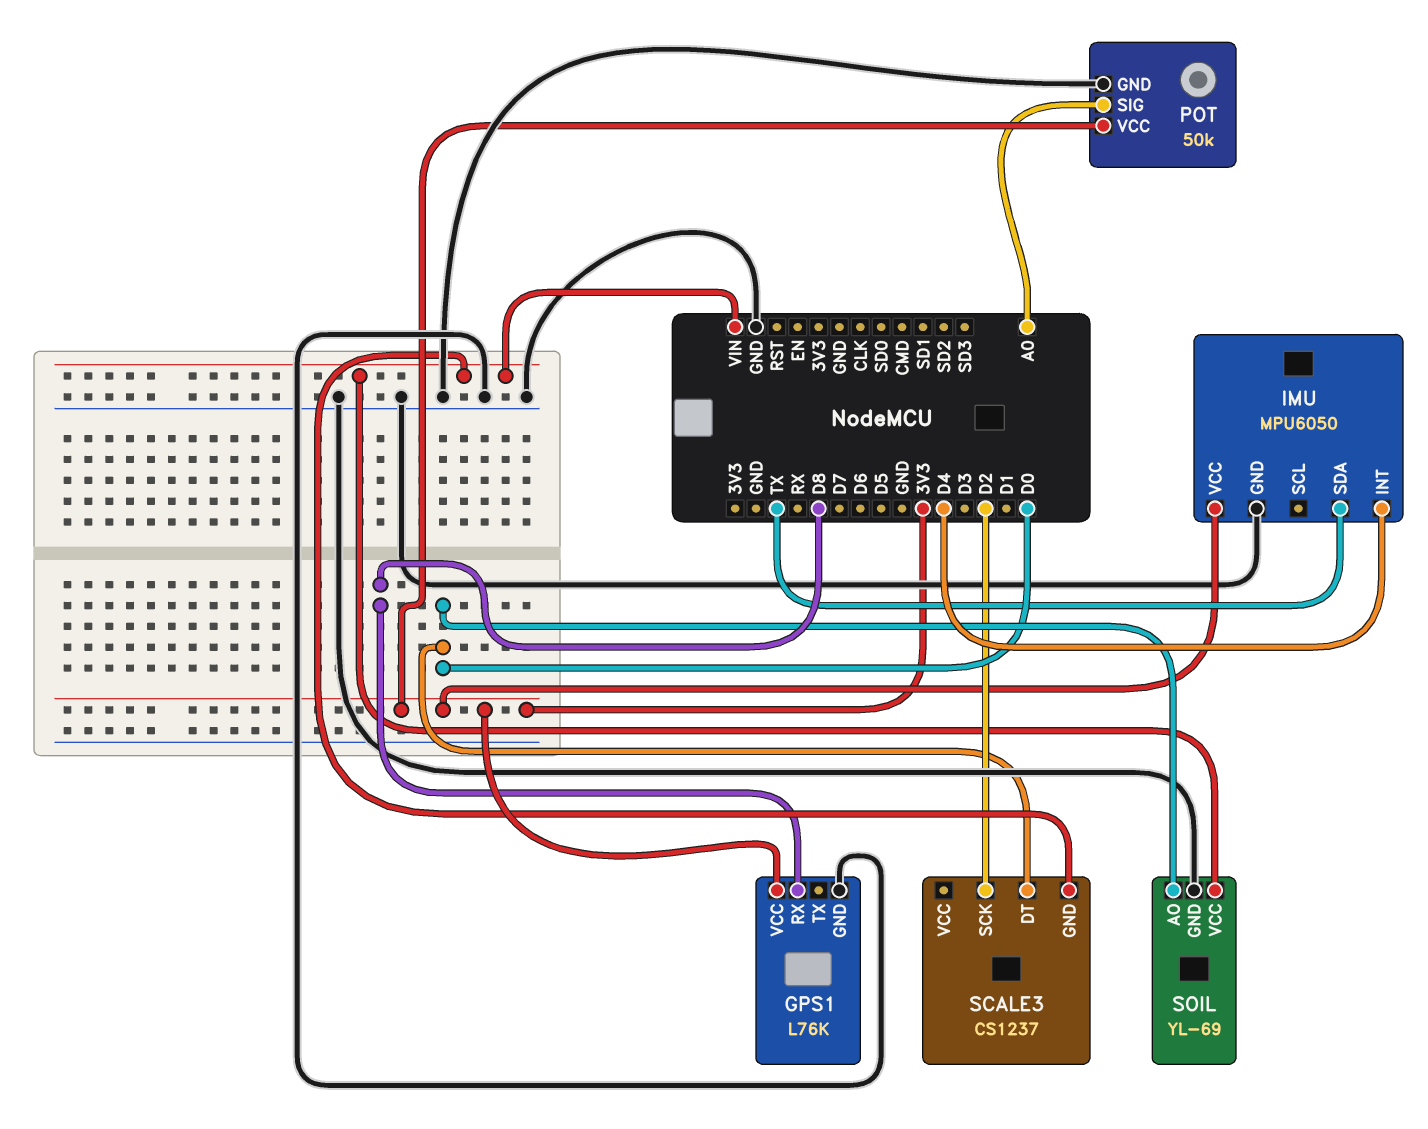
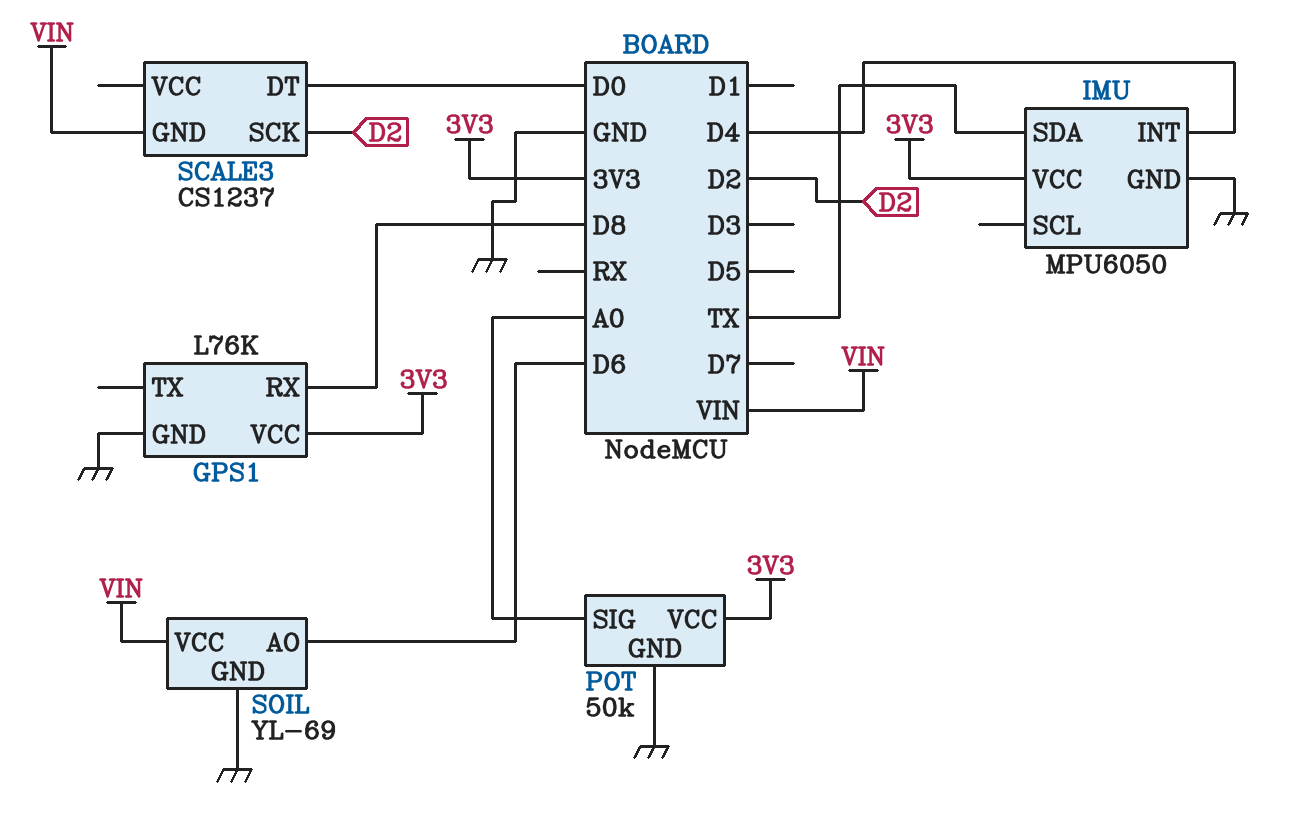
SOIL pin AO: D0 -> D6

